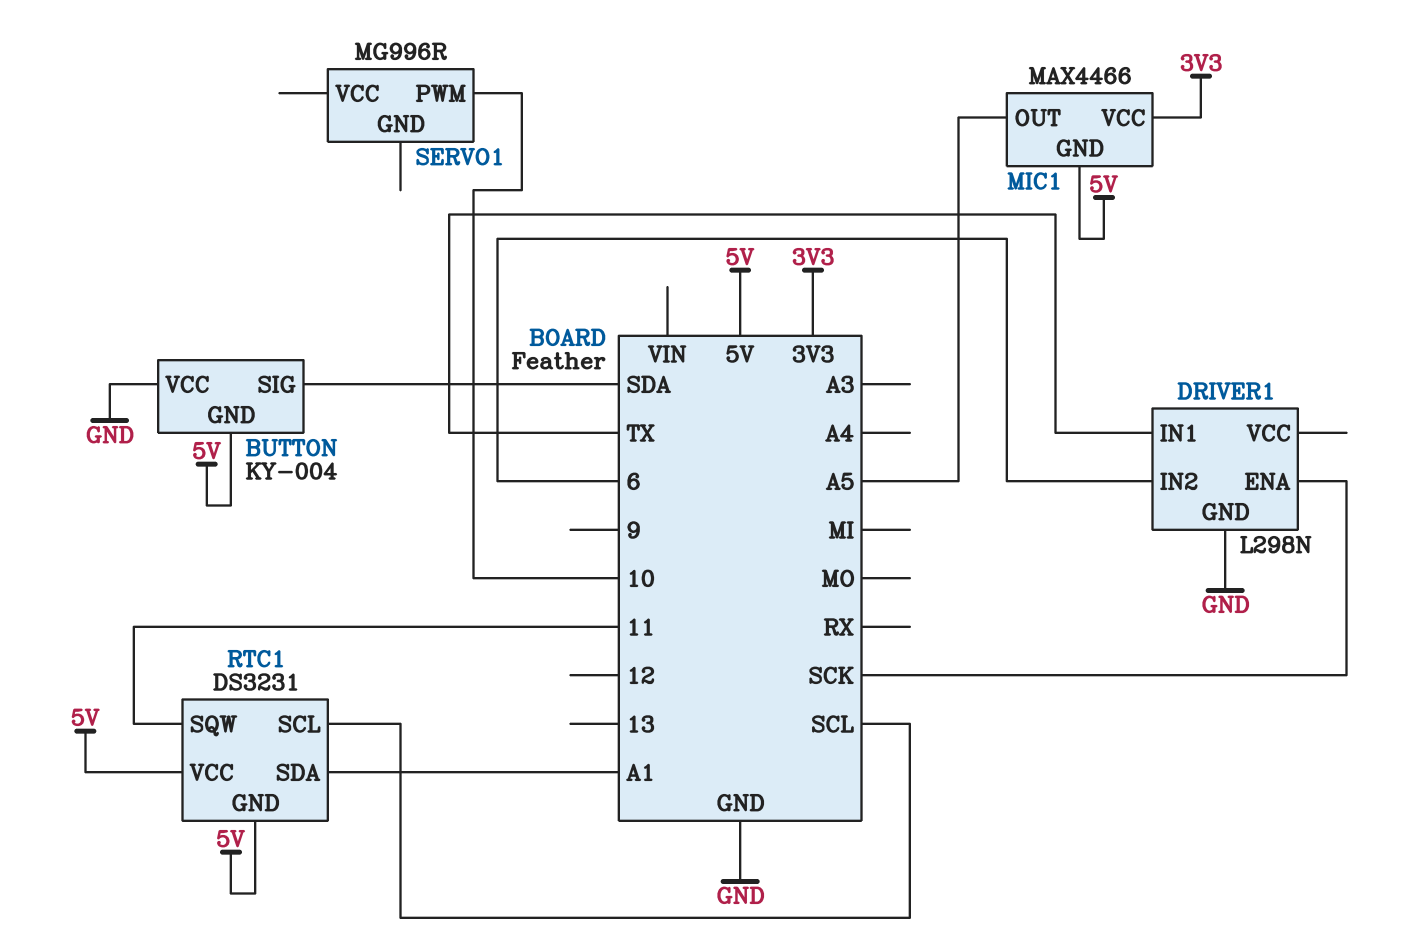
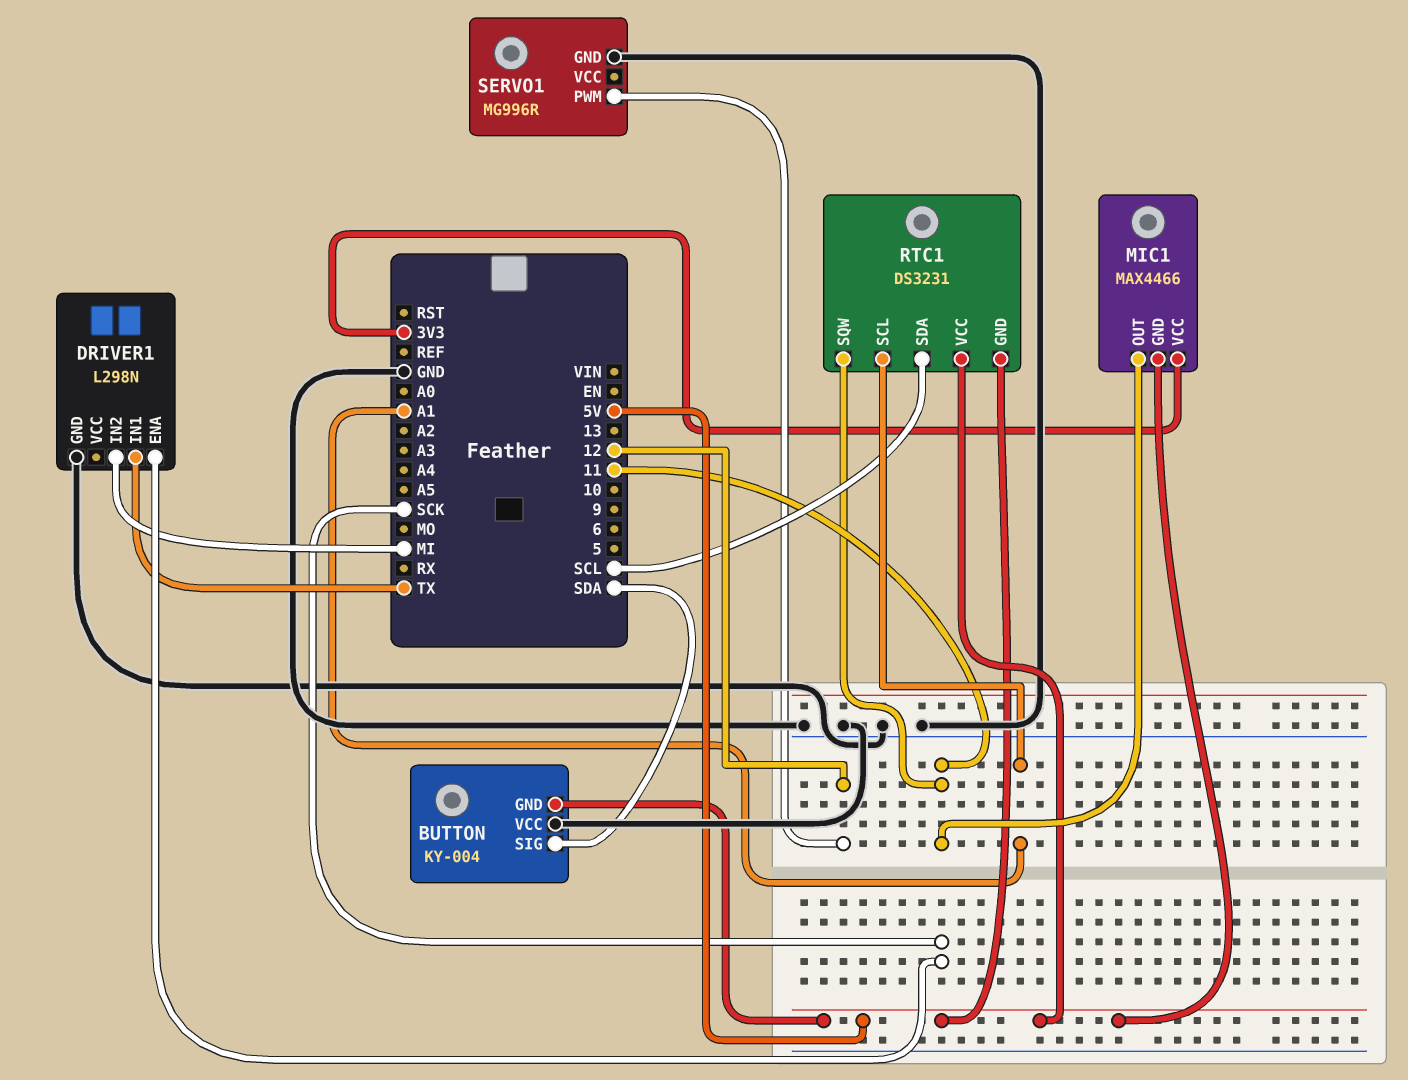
DRIVER1 pin IN2: 6 -> MI
MIC1 pin OUT: A5 -> 11
RTC1 pin SCL: SCL -> A1
RTC1 pin SDA: A1 -> SCL
SERVO1 pin GND: none -> GND
SERVO1 pin PWM: 10 -> 12

